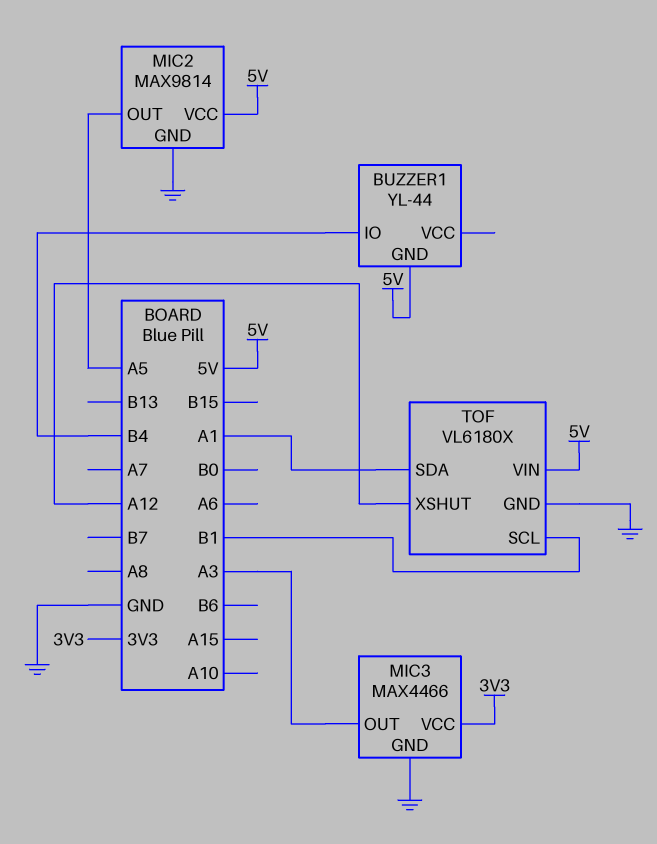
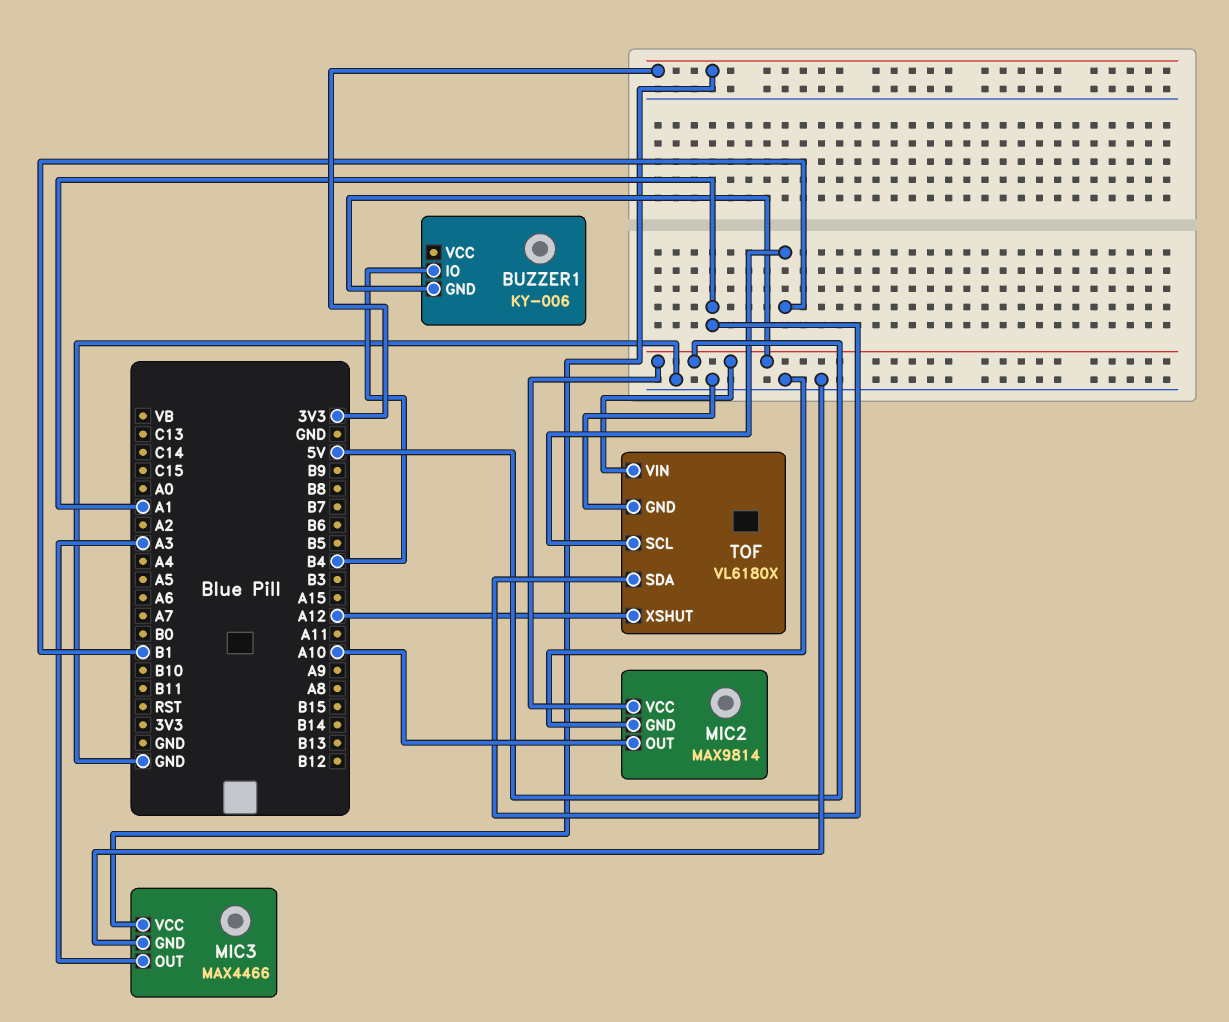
BUZZER1: YL-44 -> KY-006
MIC2 pin OUT: A5 -> A10

